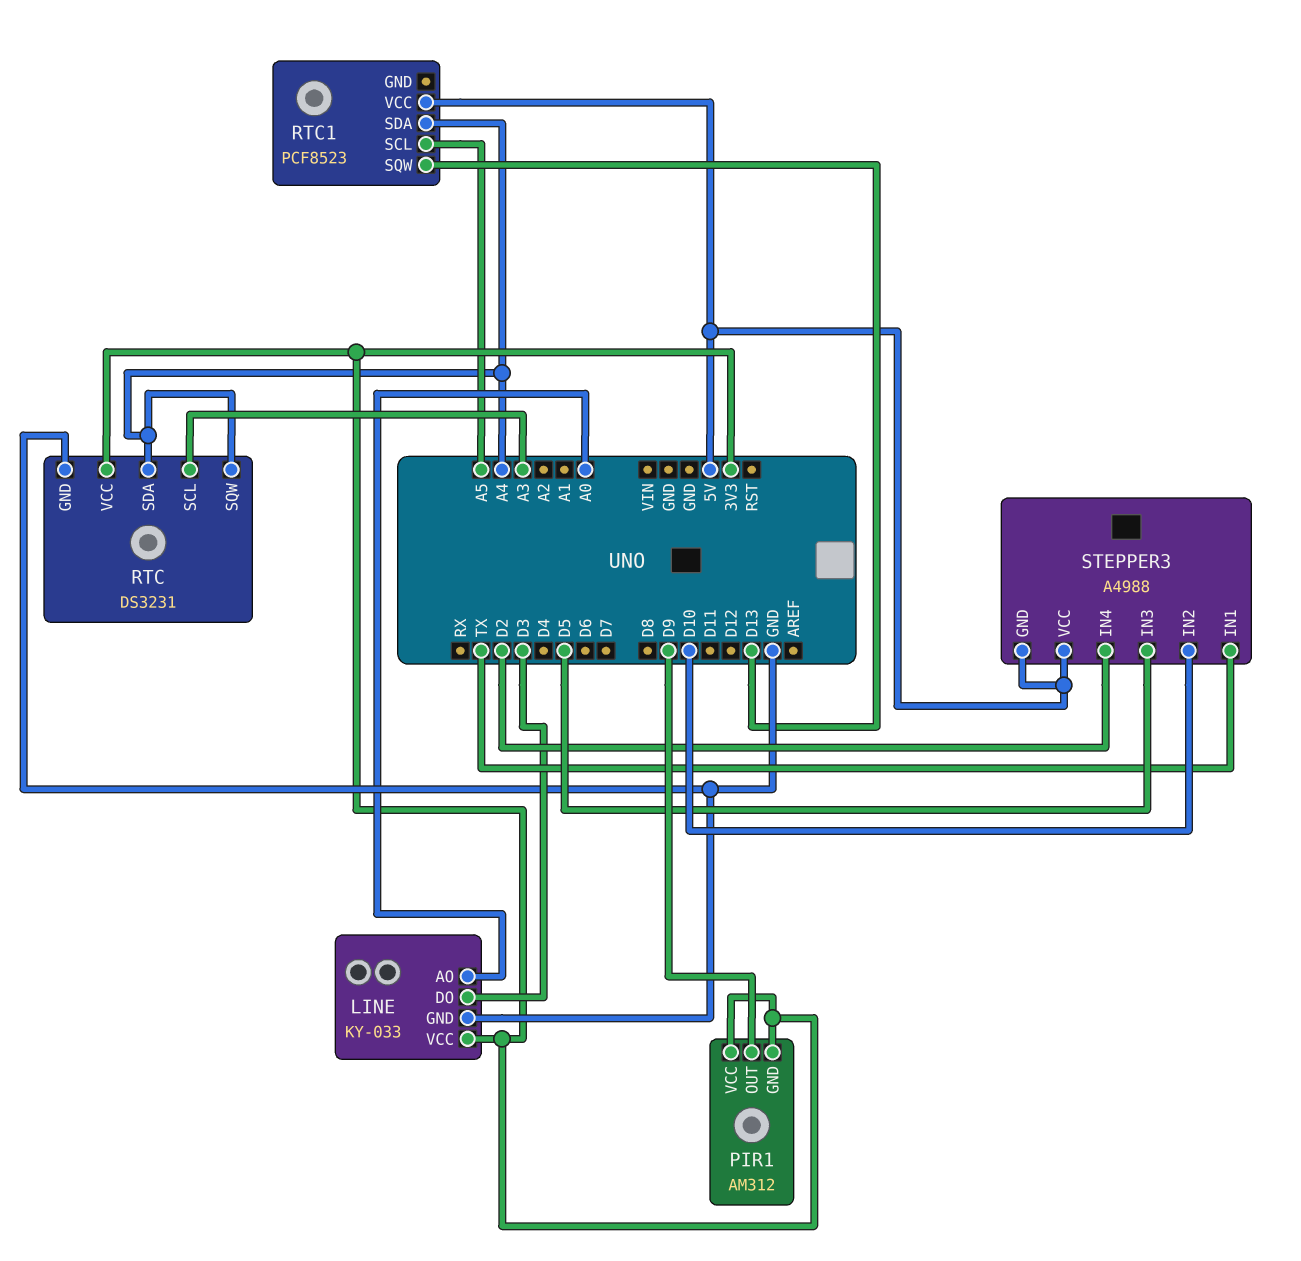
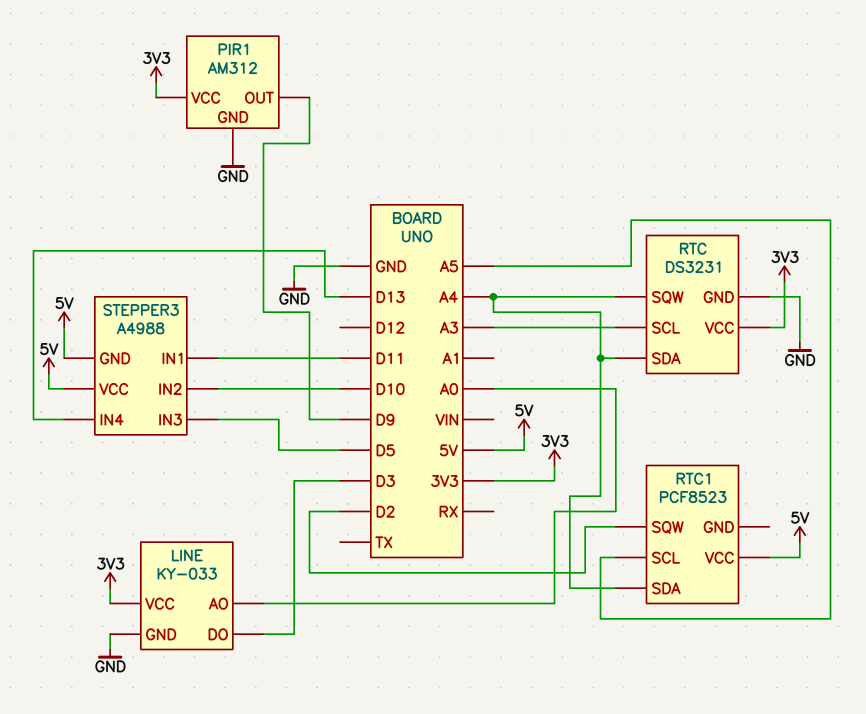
PIR1 pin GND: 3V3 -> GND
RTC1 pin SQW: D13 -> D2
STEPPER3 pin IN1: TX -> D11
STEPPER3 pin IN4: D2 -> D13

